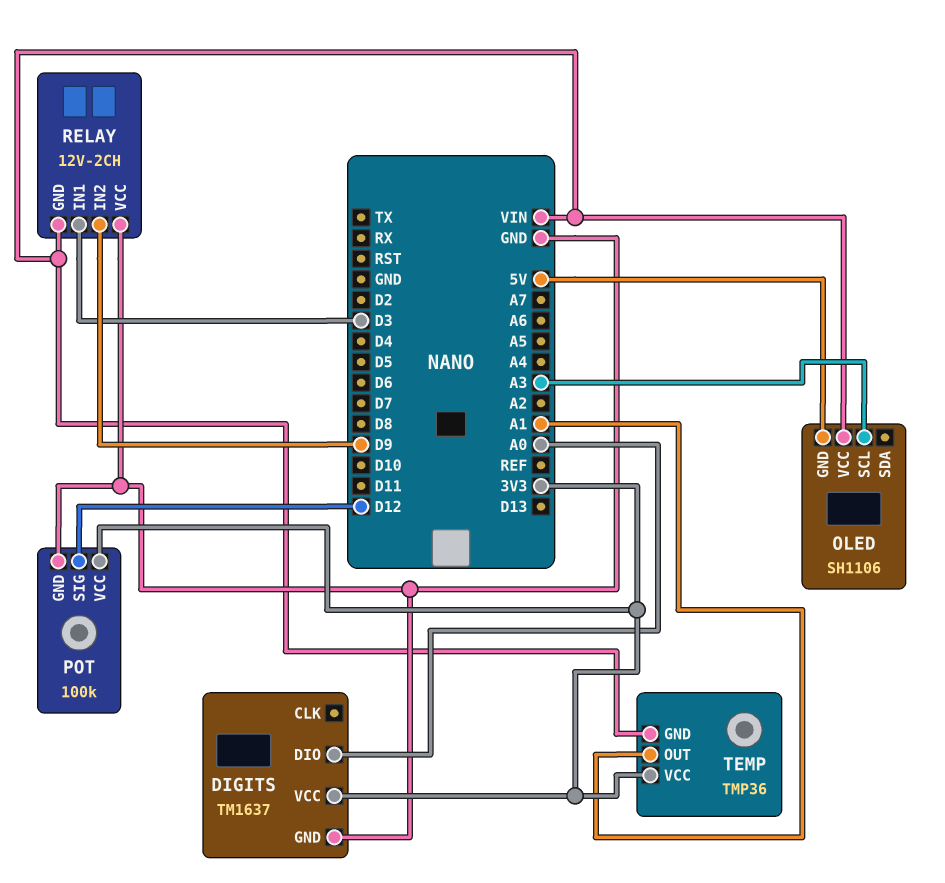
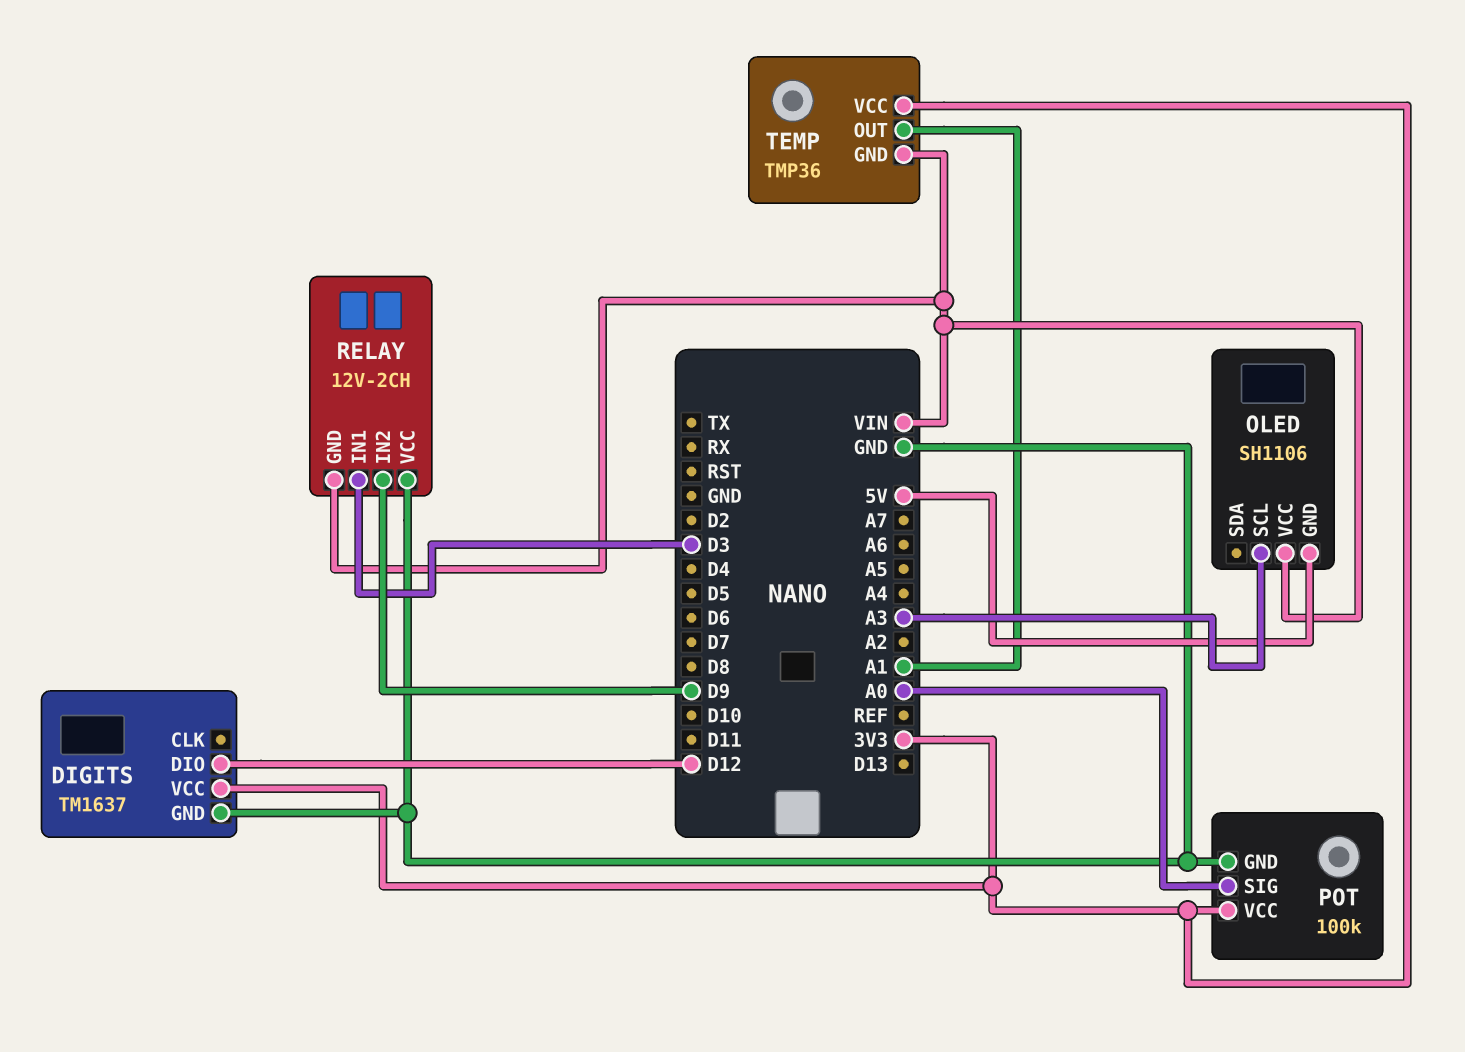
DIGITS pin DIO: A0 -> D12
POT pin SIG: D12 -> A0

